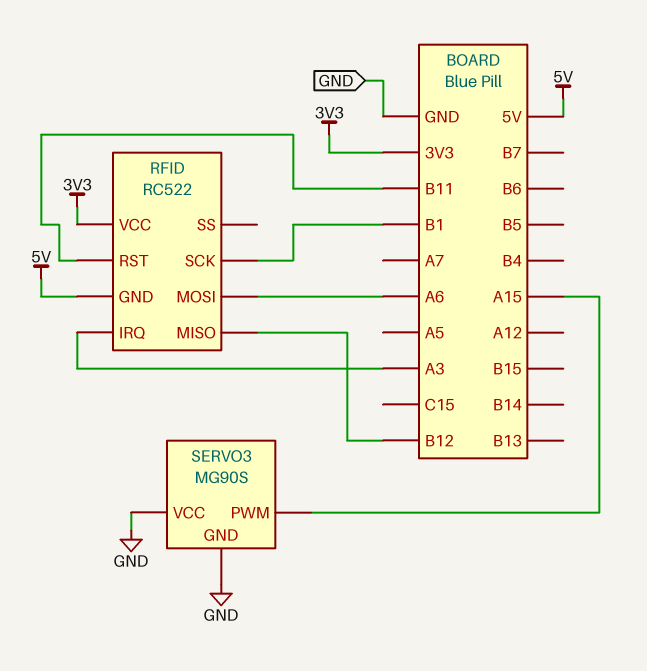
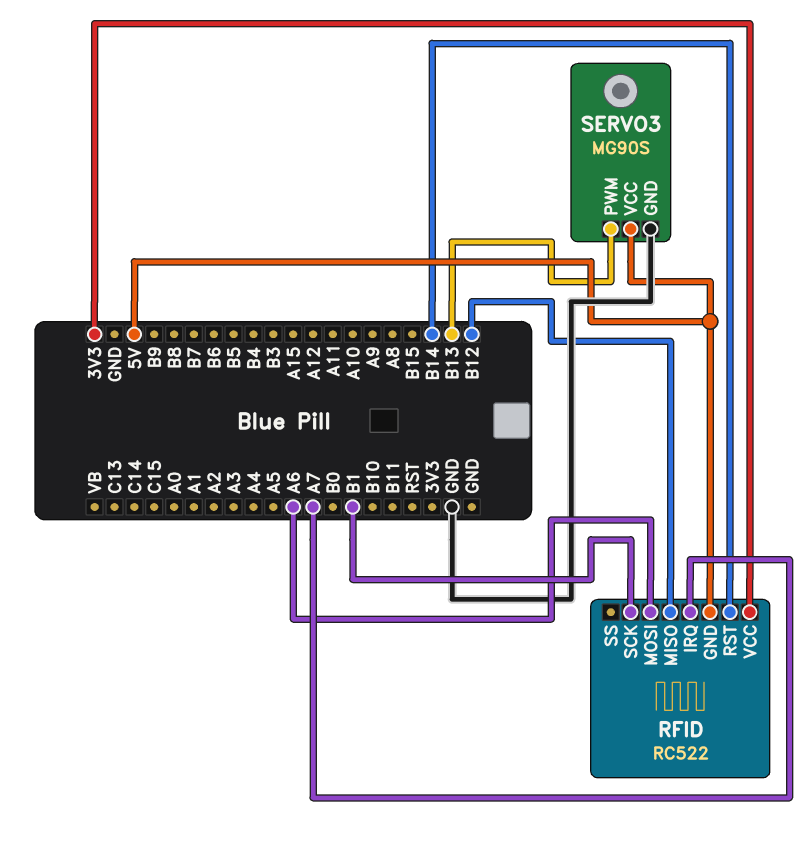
RFID pin IRQ: A3 -> A7
RFID pin RST: B11 -> B14
SERVO3 pin PWM: A15 -> B13
SERVO3 pin VCC: GND -> 5V

